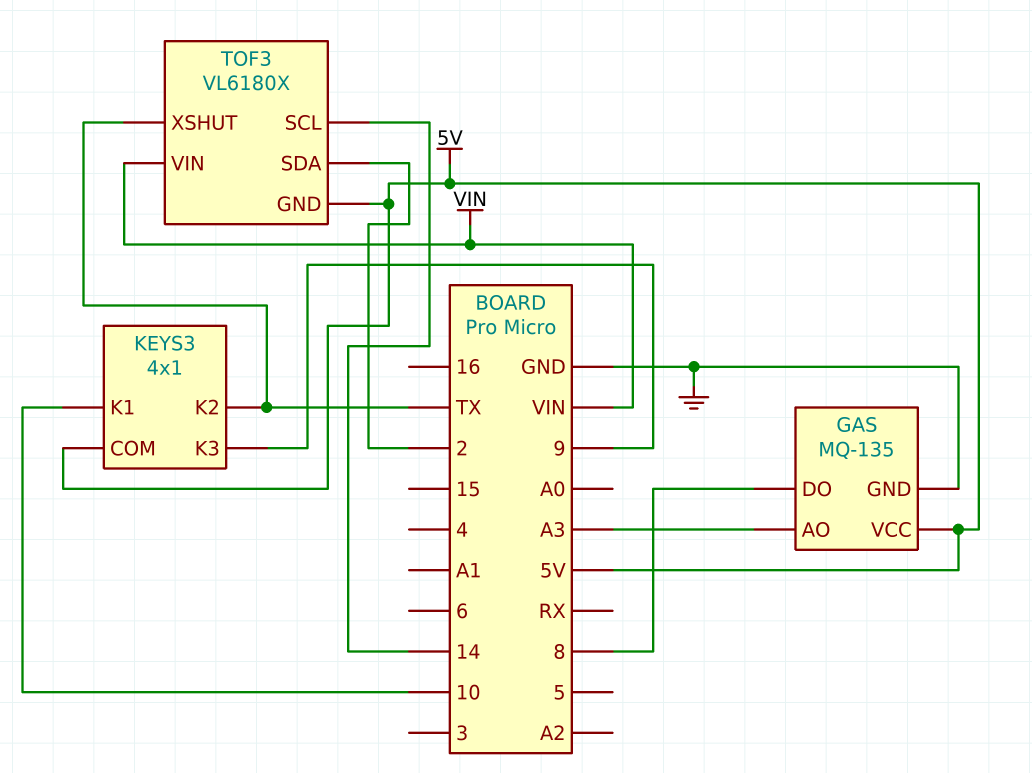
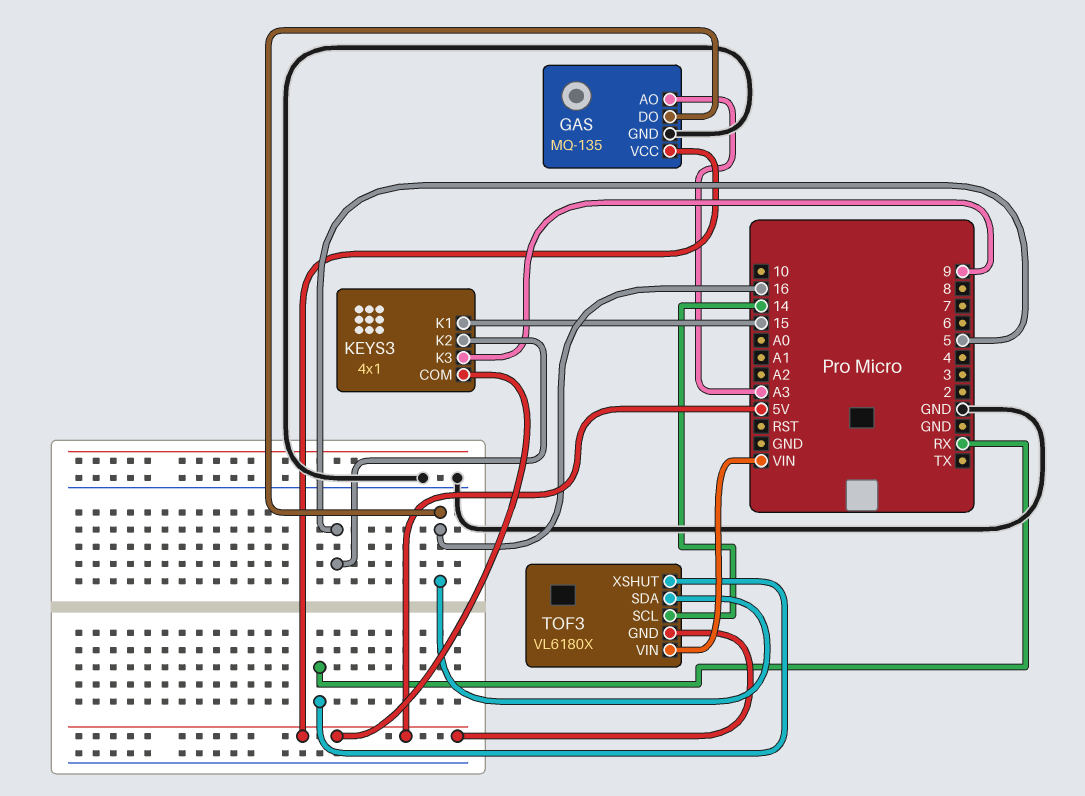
GAS pin DO: 8 -> 16
KEYS3 pin K1: 10 -> 15
KEYS3 pin K2: TX -> 5
TOF3 pin SDA: 2 -> 16
TOF3 pin XSHUT: TX -> RX

